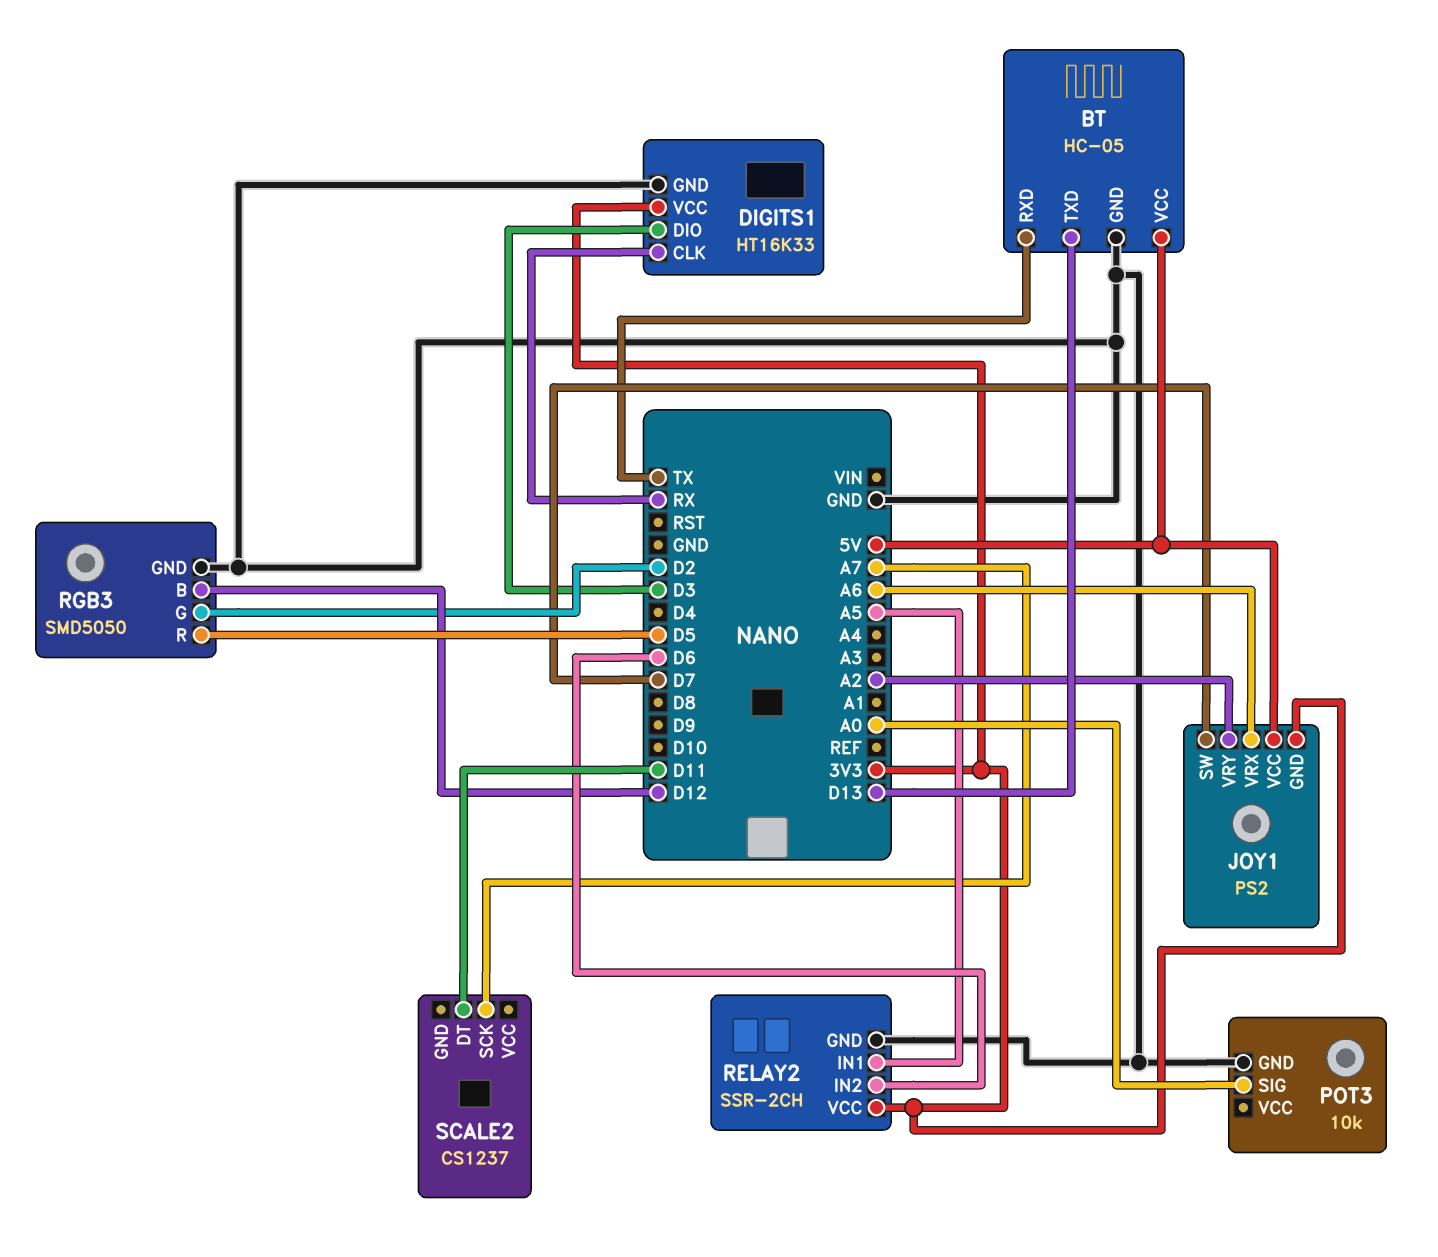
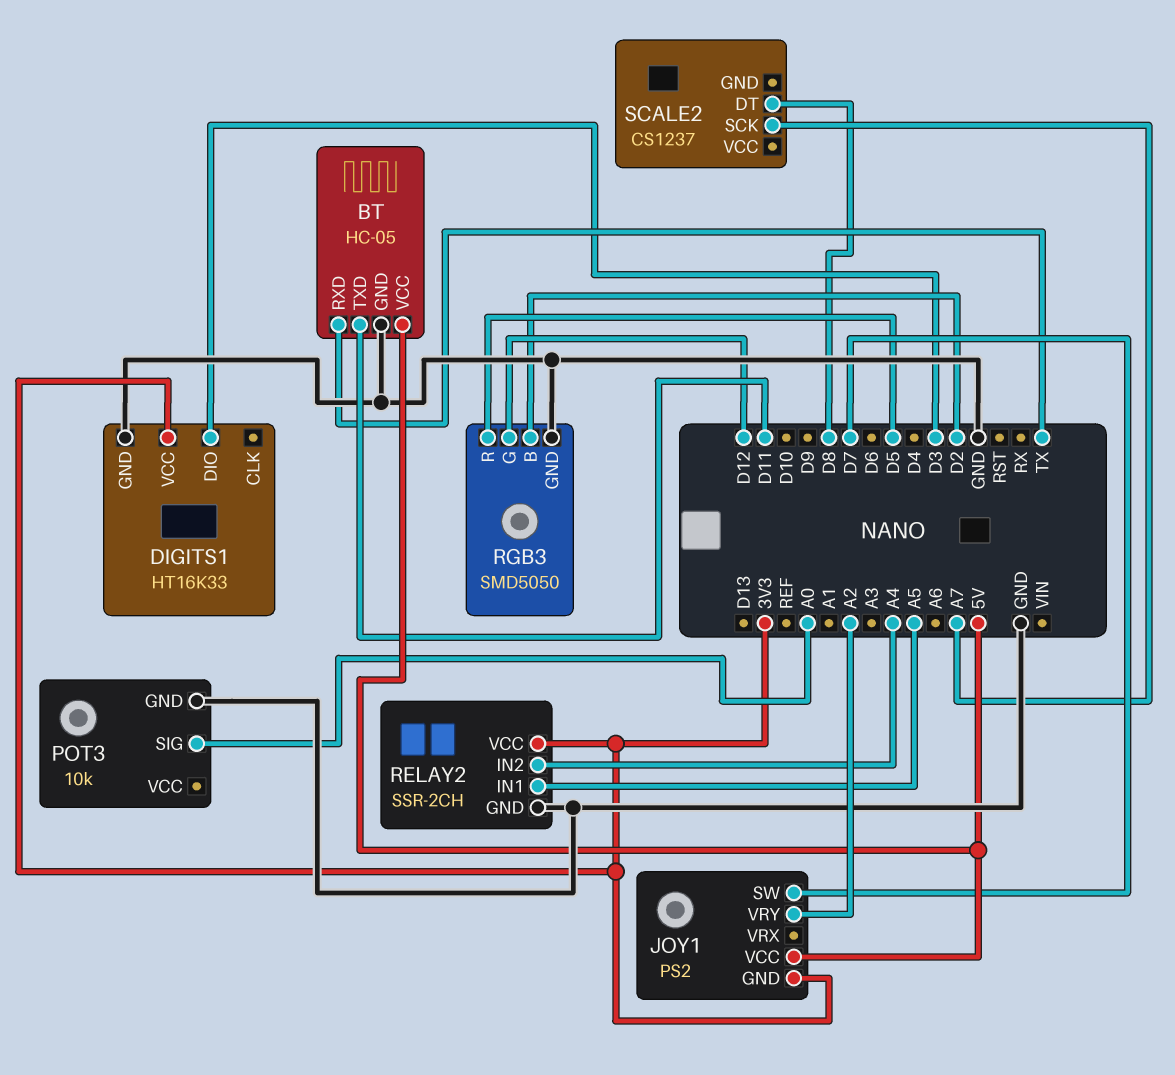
BT pin TXD: D13 -> D11
DIGITS1 pin CLK: RX -> none
JOY1 pin VRX: A6 -> none
RELAY2 pin IN2: D6 -> A4
RGB3 pin B: D12 -> D2
RGB3 pin G: D2 -> D12
SCALE2 pin DT: D11 -> D8

